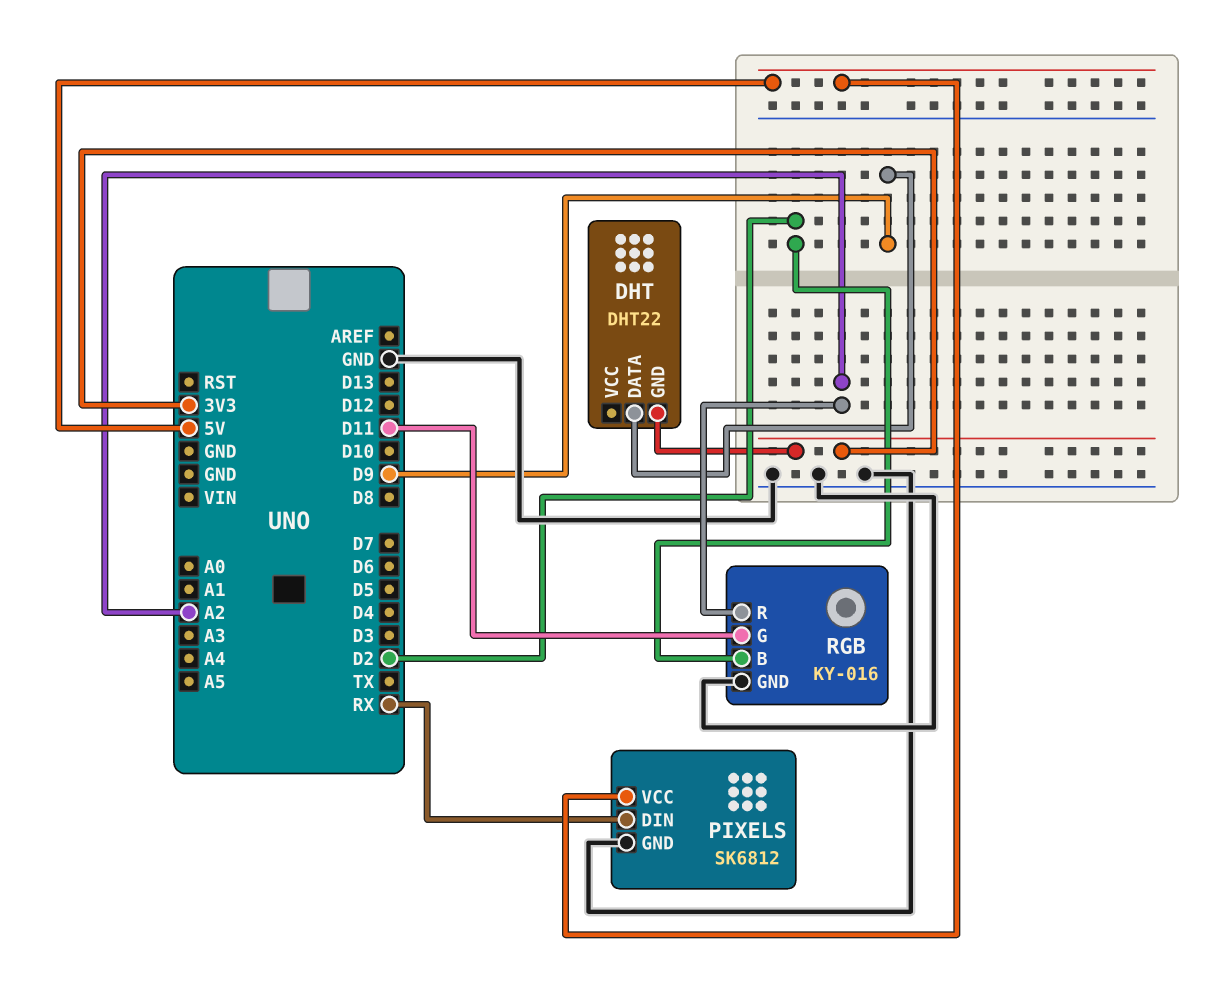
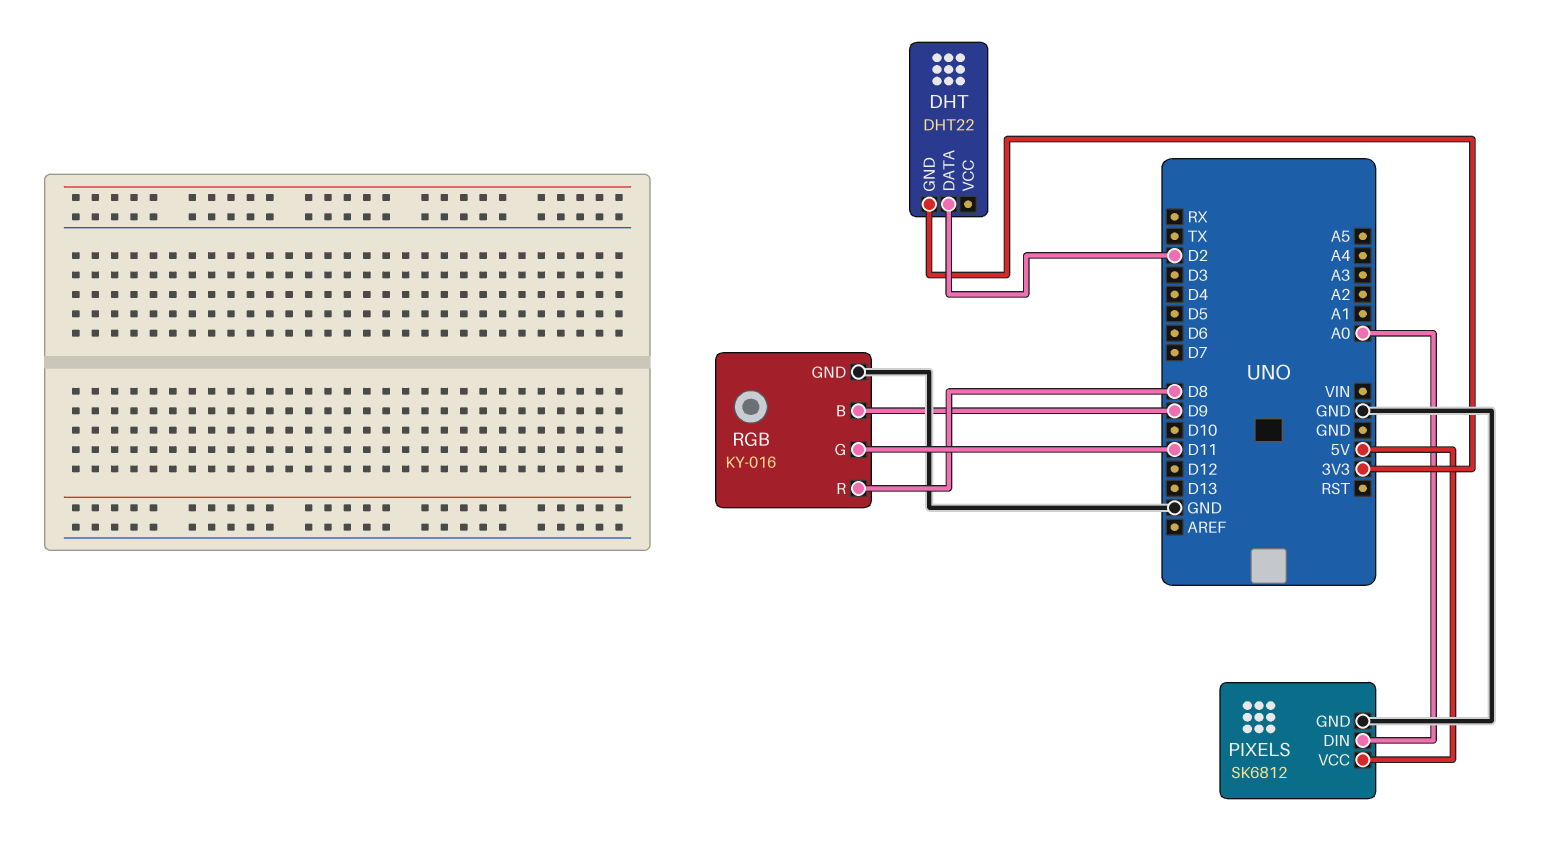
DHT pin DATA: D9 -> D2
PIXELS pin DIN: RX -> A0
RGB pin B: D2 -> D9
RGB pin R: A2 -> D8

